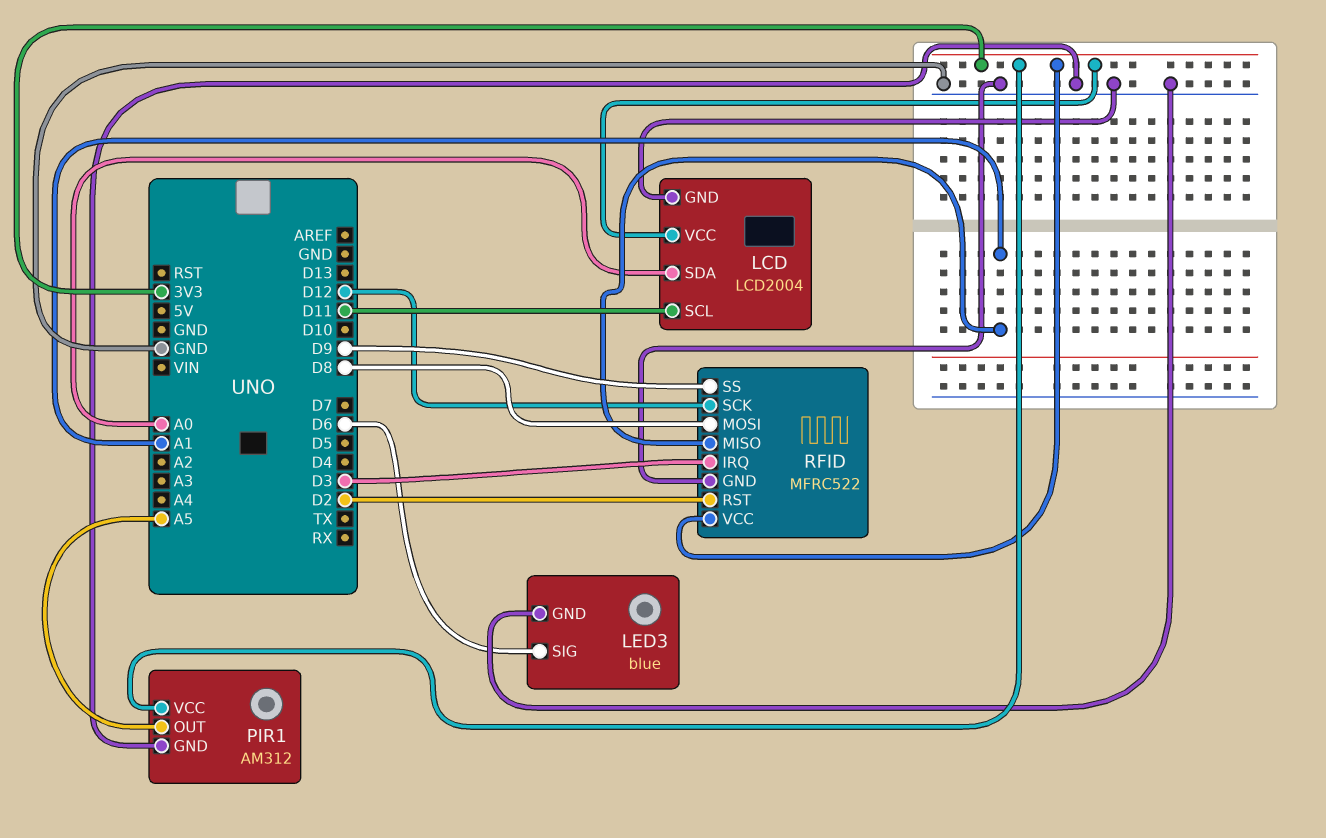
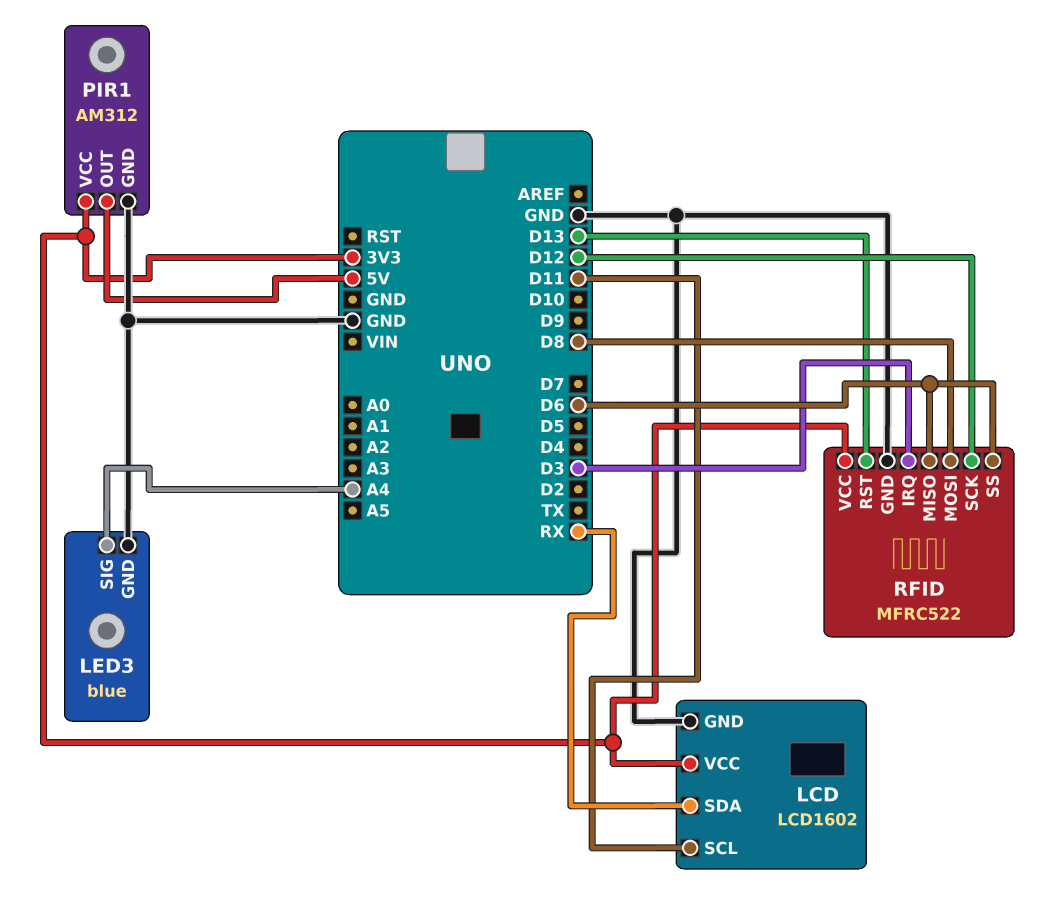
LCD: LCD2004 -> LCD1602
LCD pin SDA: A0 -> RX
LED3 pin SIG: D6 -> A4
PIR1 pin OUT: A5 -> 5V
RFID pin MISO: A1 -> D6
RFID pin RST: D2 -> D13
RFID pin SS: D9 -> D6

